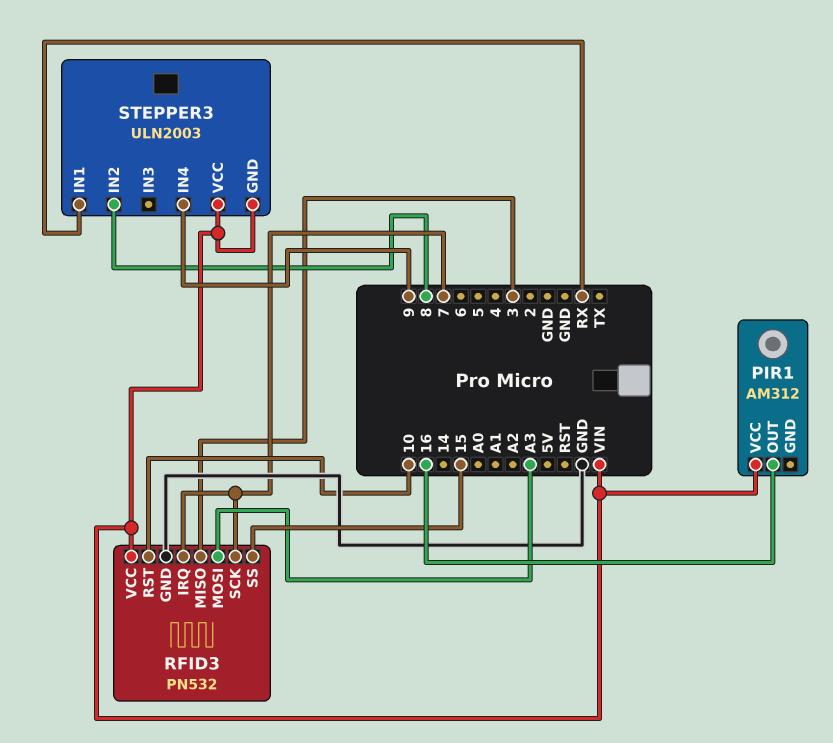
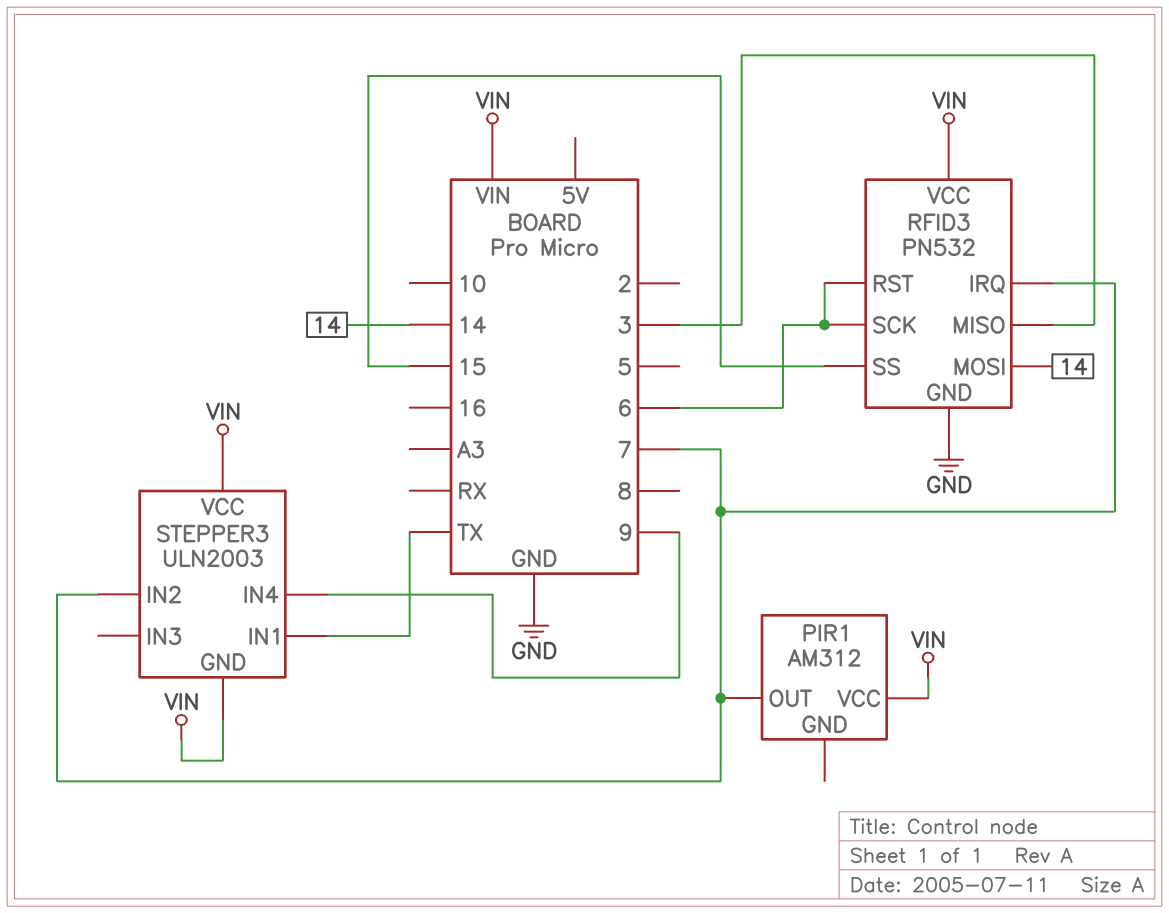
PIR1 pin OUT: 16 -> 7
RFID3 pin MOSI: A3 -> 14
RFID3 pin RST: 10 -> 6
RFID3 pin SCK: 7 -> 6
STEPPER3 pin IN1: RX -> TX
STEPPER3 pin IN2: 8 -> 7

